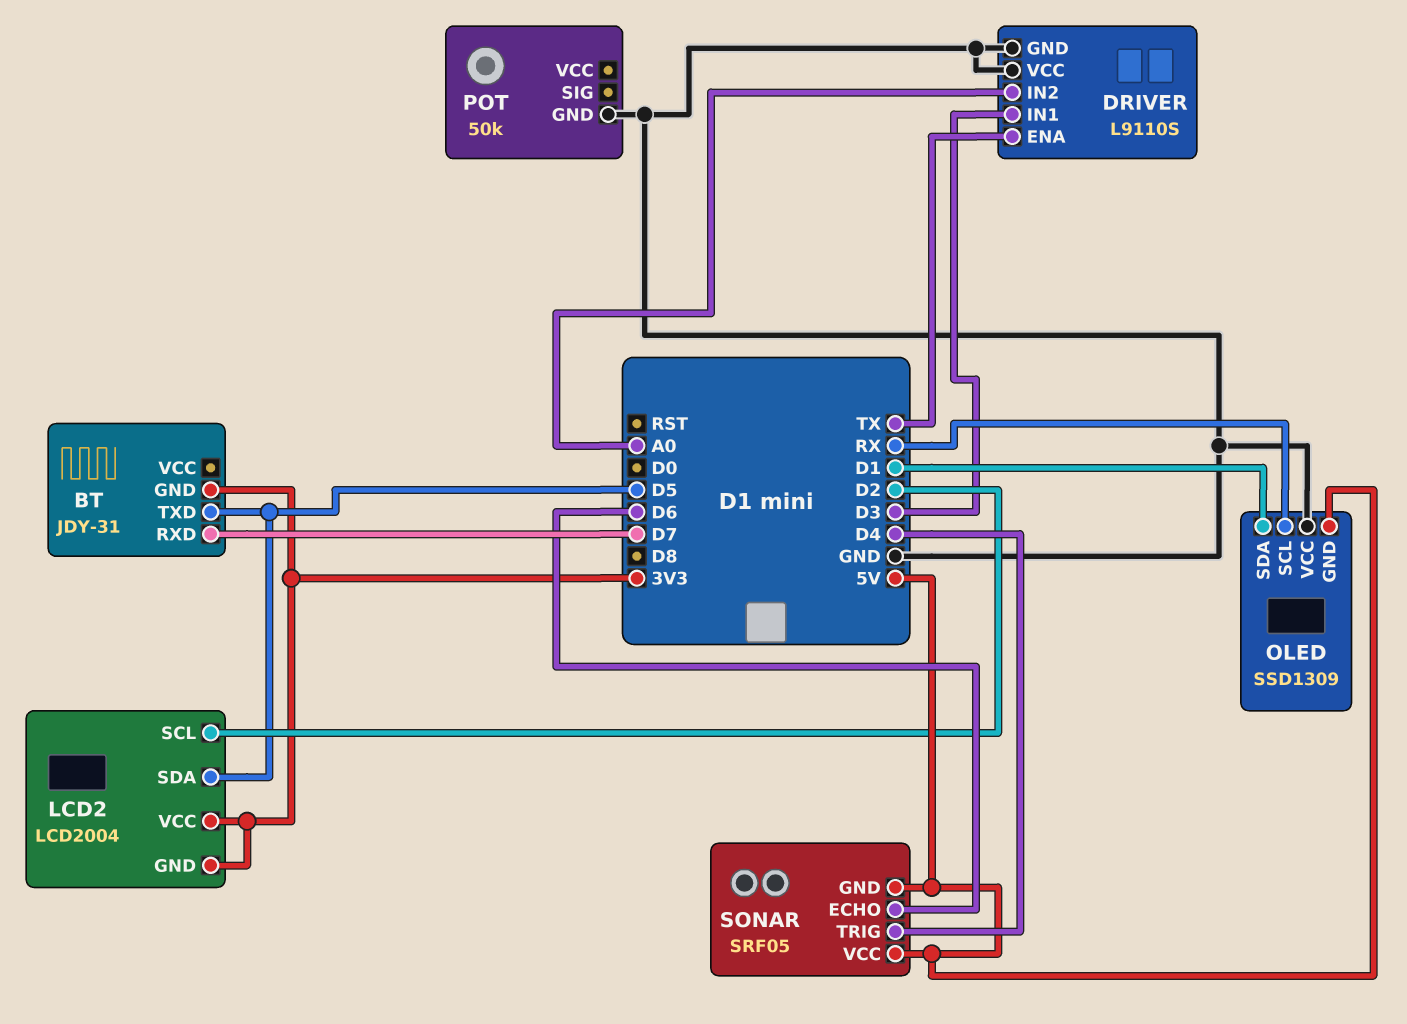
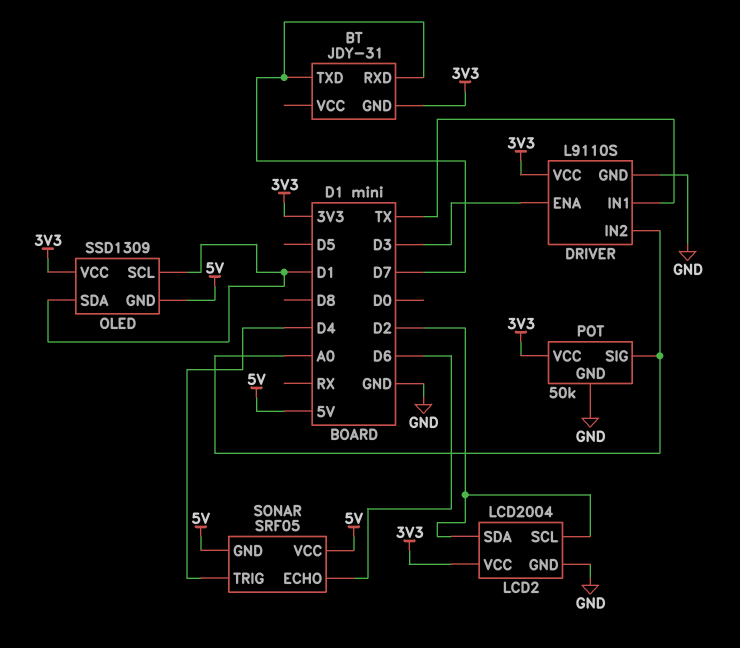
BT pin TXD: D5 -> D7
DRIVER pin ENA: TX -> D3
DRIVER pin IN1: D3 -> TX
DRIVER pin VCC: GND -> 3V3
LCD2 pin GND: 3V3 -> GND
LCD2 pin SDA: D5 -> D2
OLED pin SCL: RX -> D1
OLED pin VCC: GND -> 3V3
POT pin SIG: none -> A0
POT pin VCC: none -> 3V3

